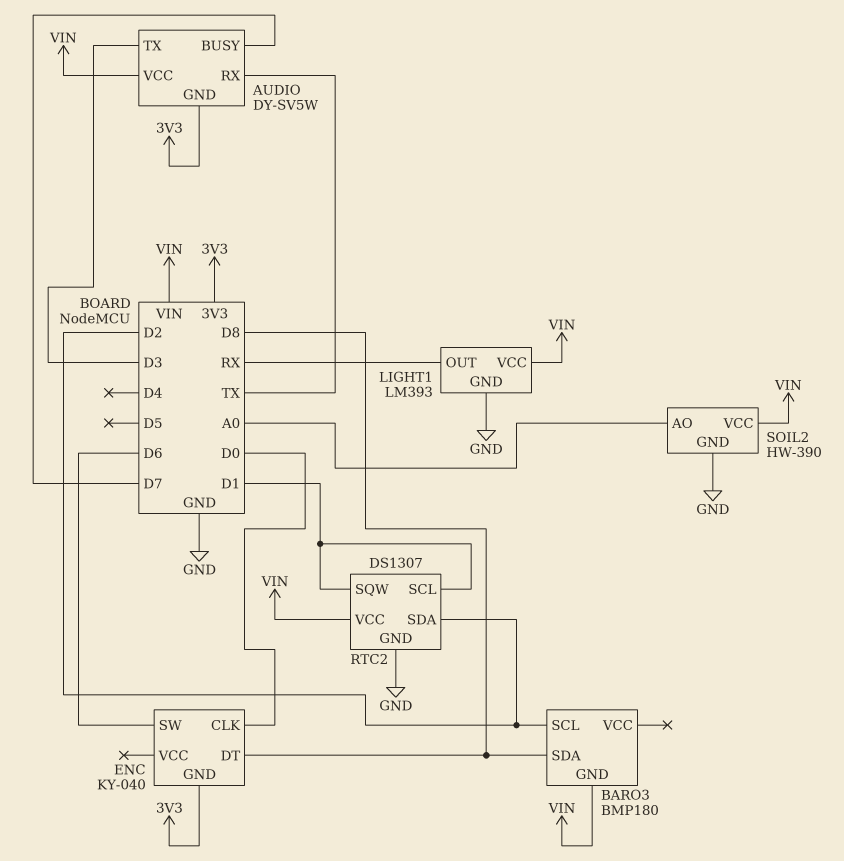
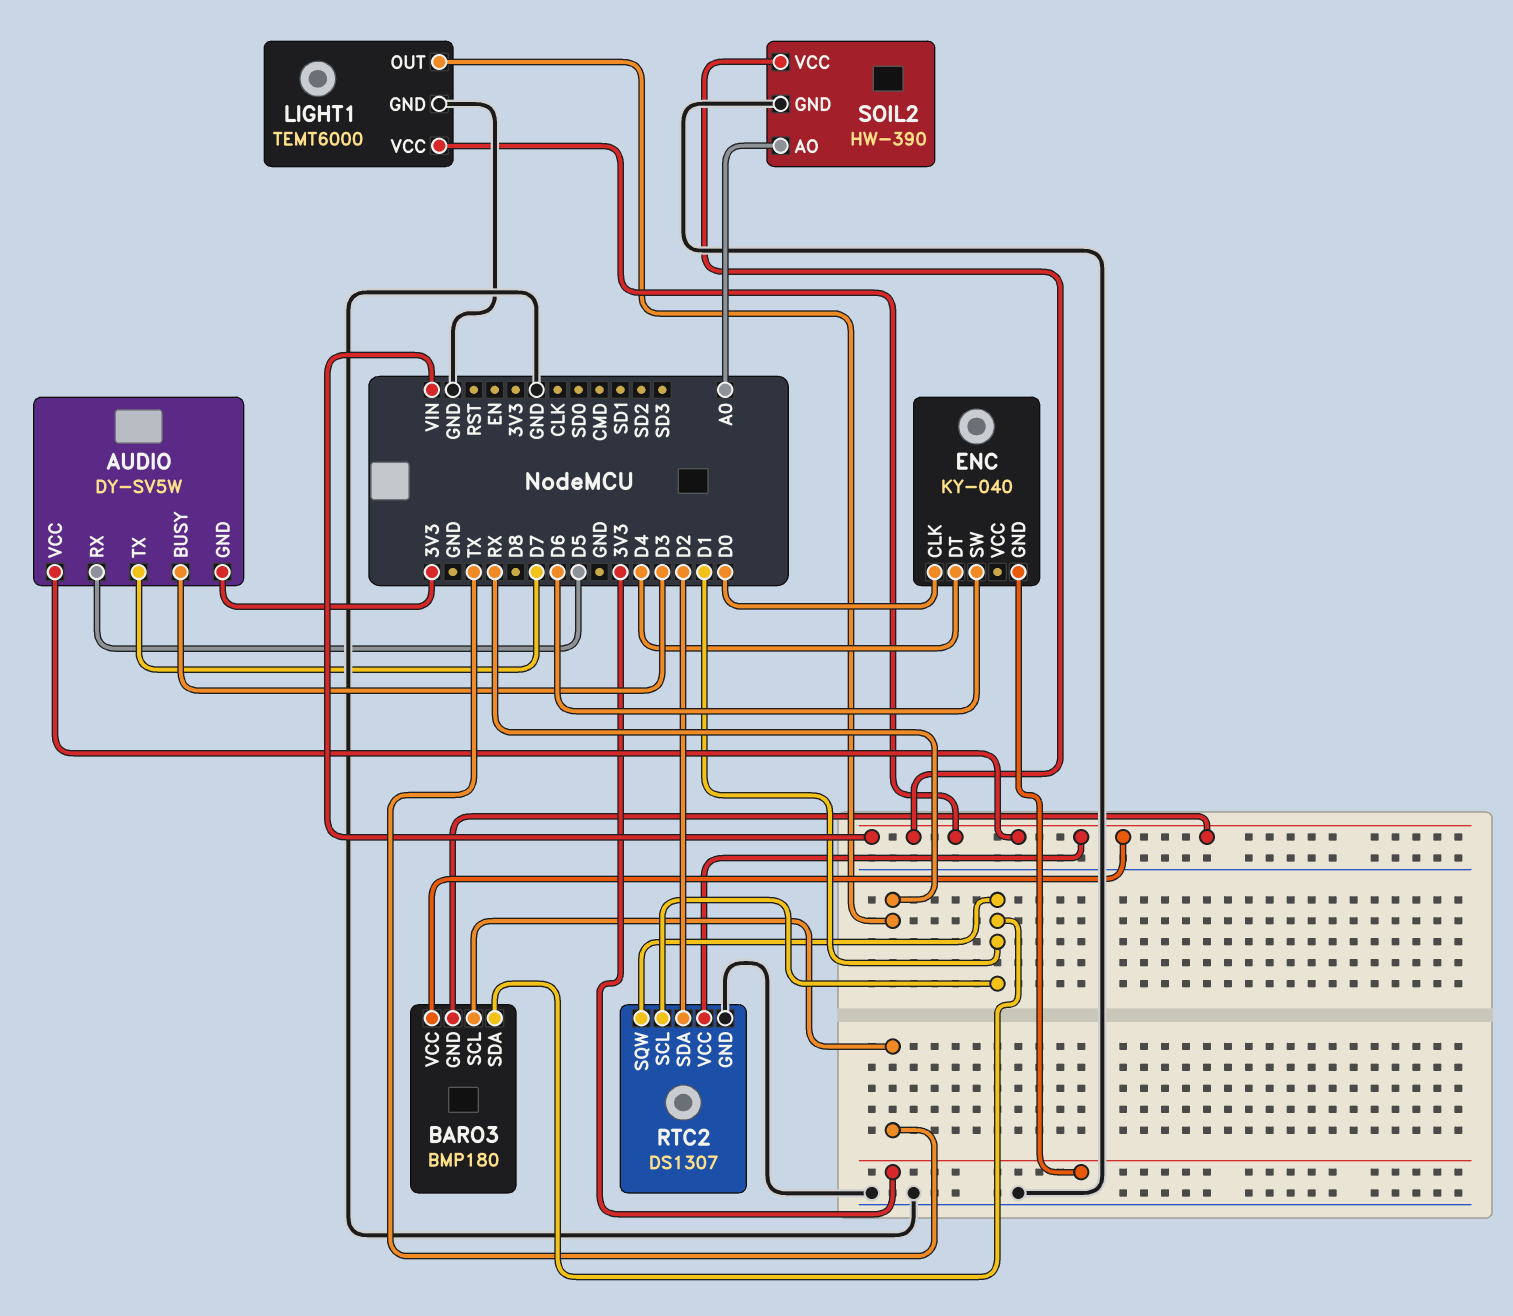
AUDIO pin BUSY: D7 -> D3
AUDIO pin RX: TX -> D5
AUDIO pin TX: D3 -> D7
BARO3 pin SCL: D2 -> TX
BARO3 pin SDA: D8 -> D1
BARO3 pin VCC: none -> VIN
ENC pin DT: D8 -> D4
LIGHT1: LM393 -> TEMT6000

